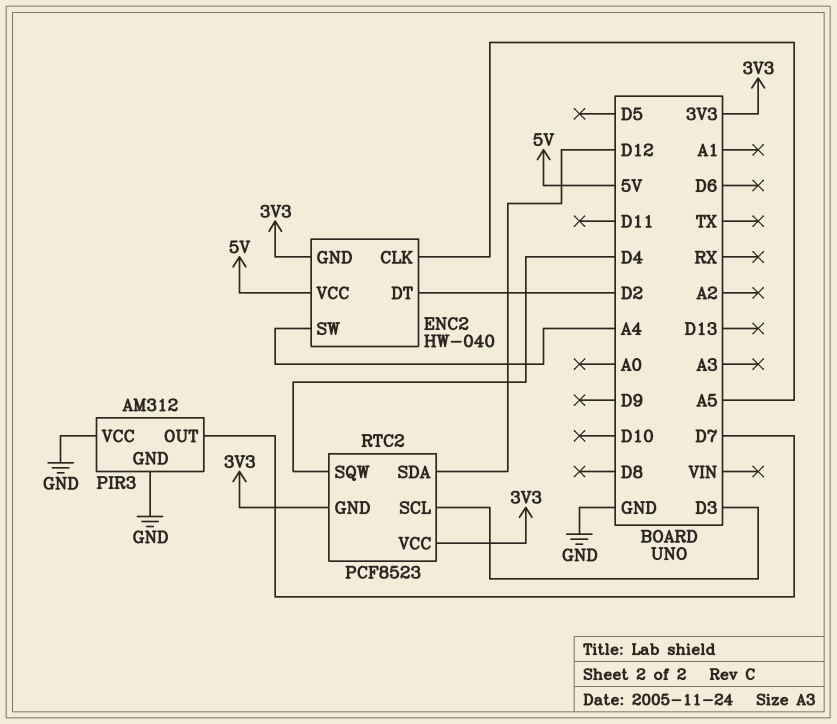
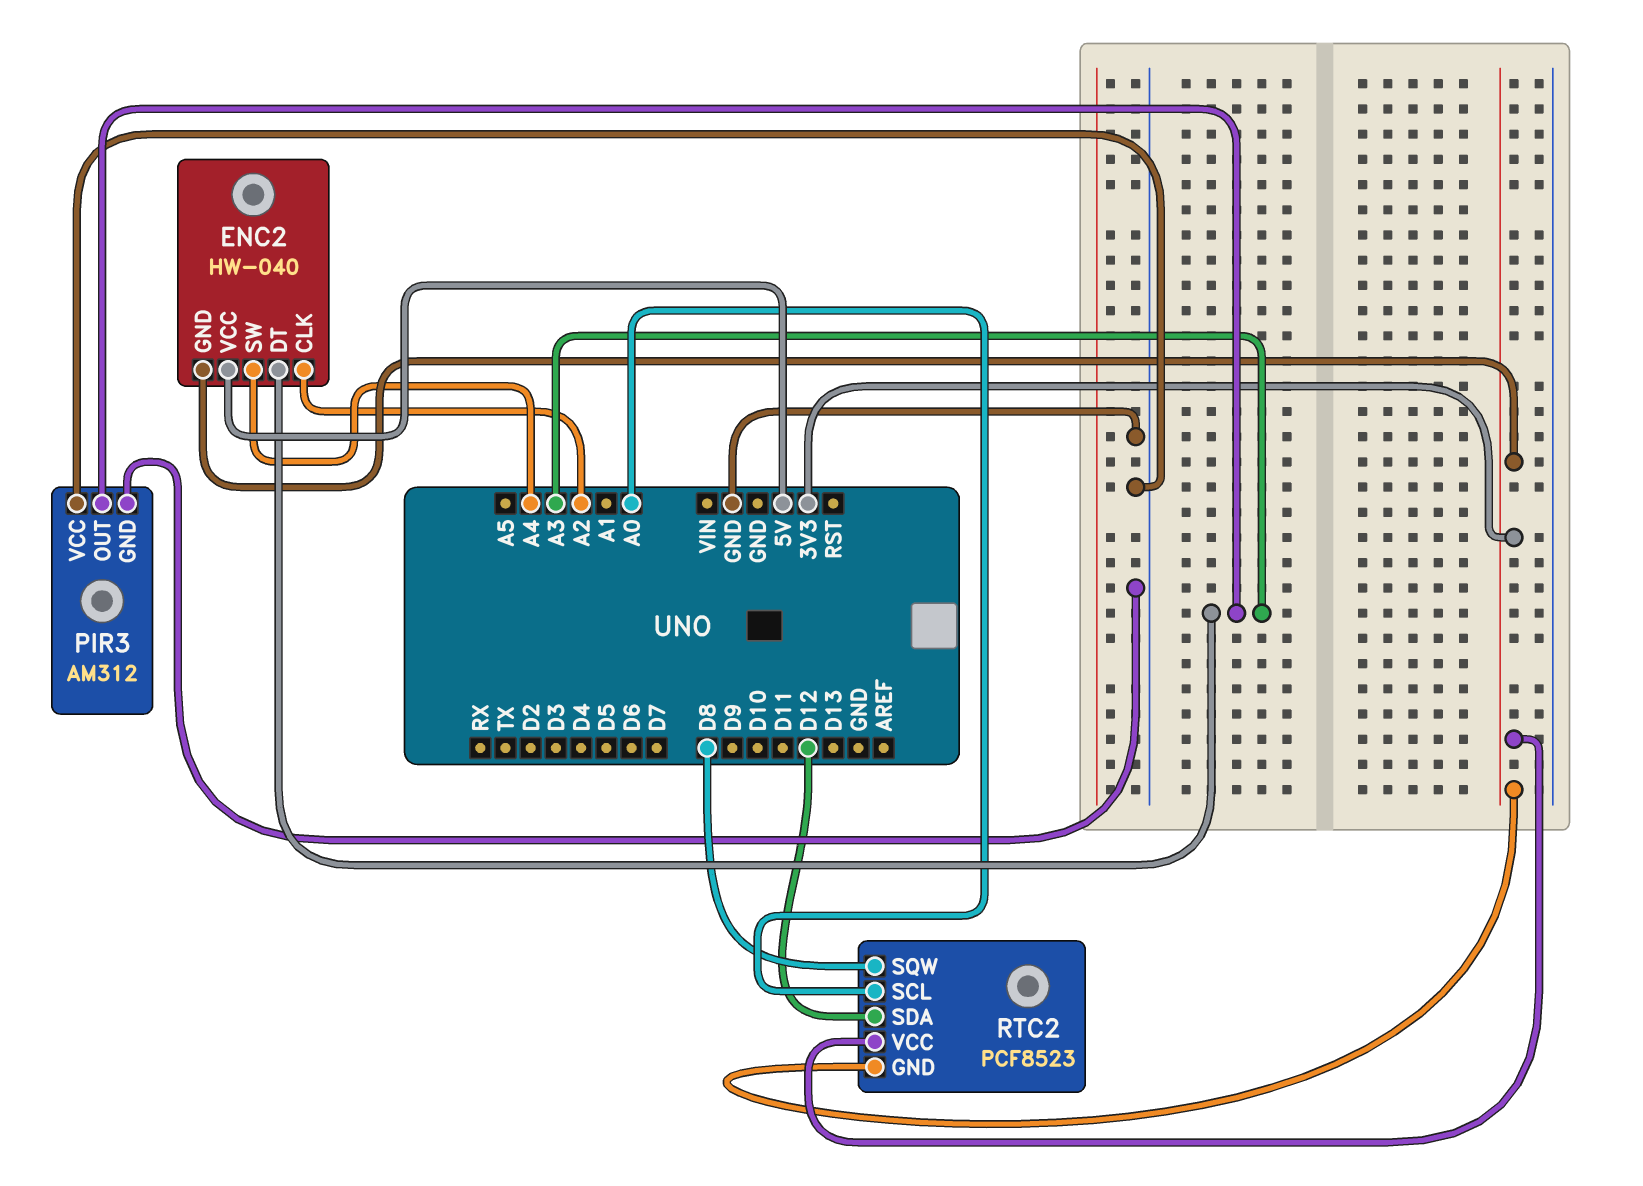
ENC2 pin CLK: A5 -> A2
ENC2 pin DT: D2 -> A3
PIR3 pin OUT: D7 -> A3
RTC2 pin SCL: D3 -> A0
RTC2 pin SQW: D4 -> D8

